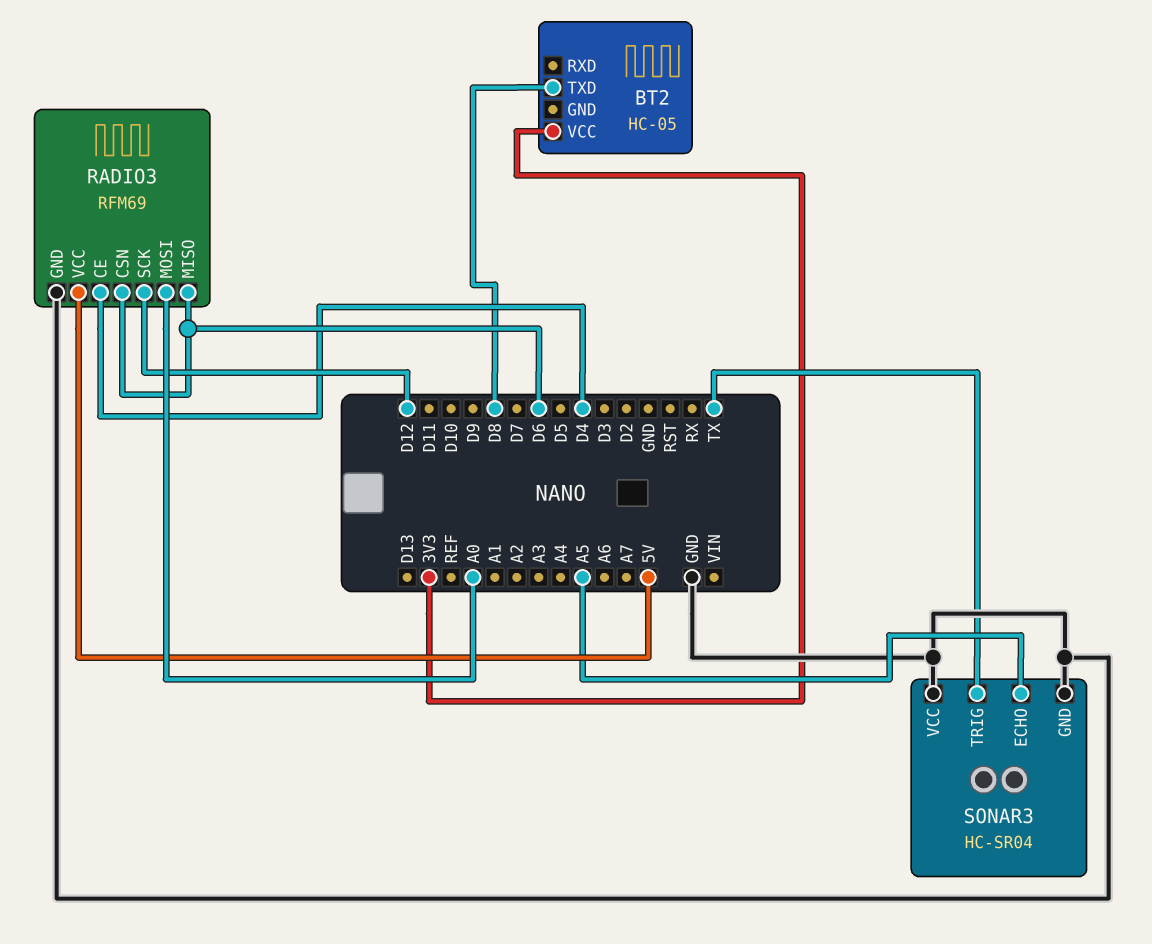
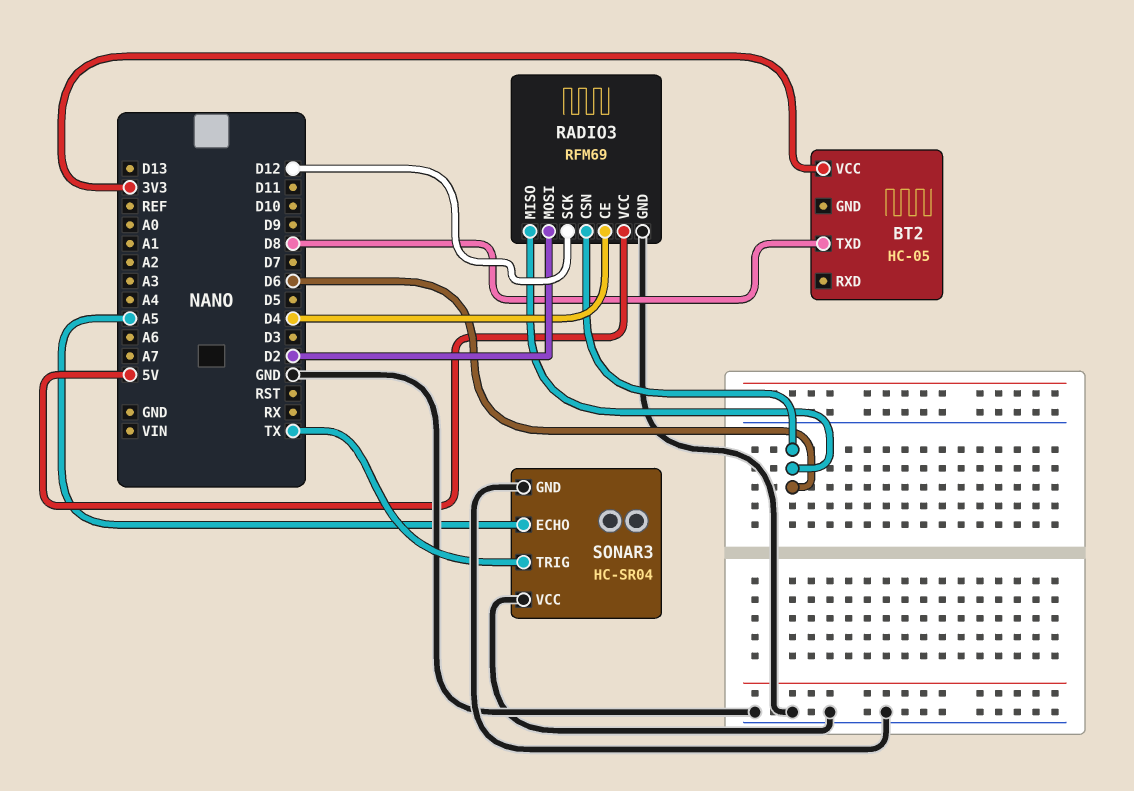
RADIO3 pin MOSI: A0 -> D2

